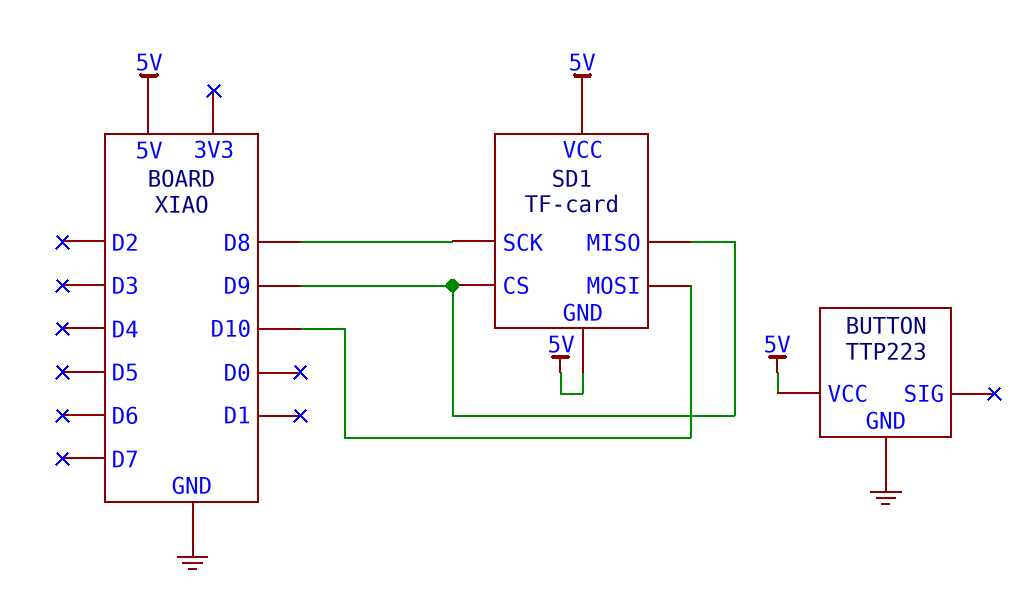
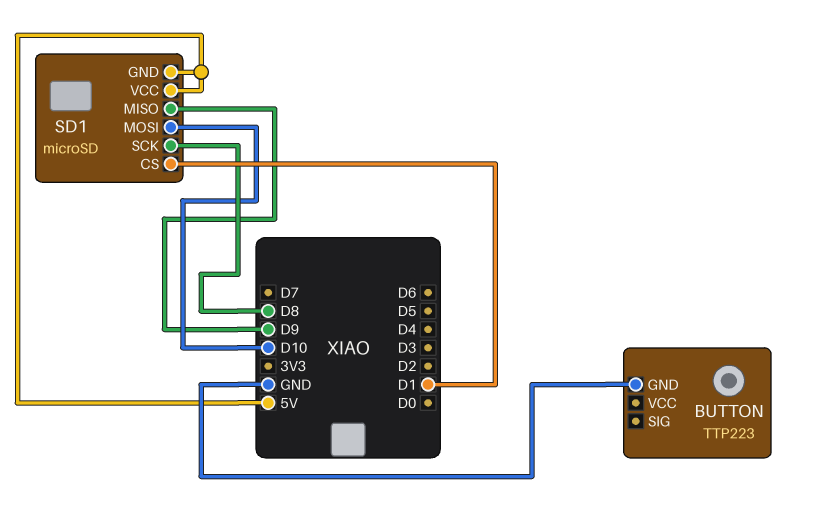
BUTTON pin VCC: 5V -> none
SD1: TF-card -> microSD
SD1 pin CS: D9 -> D1

